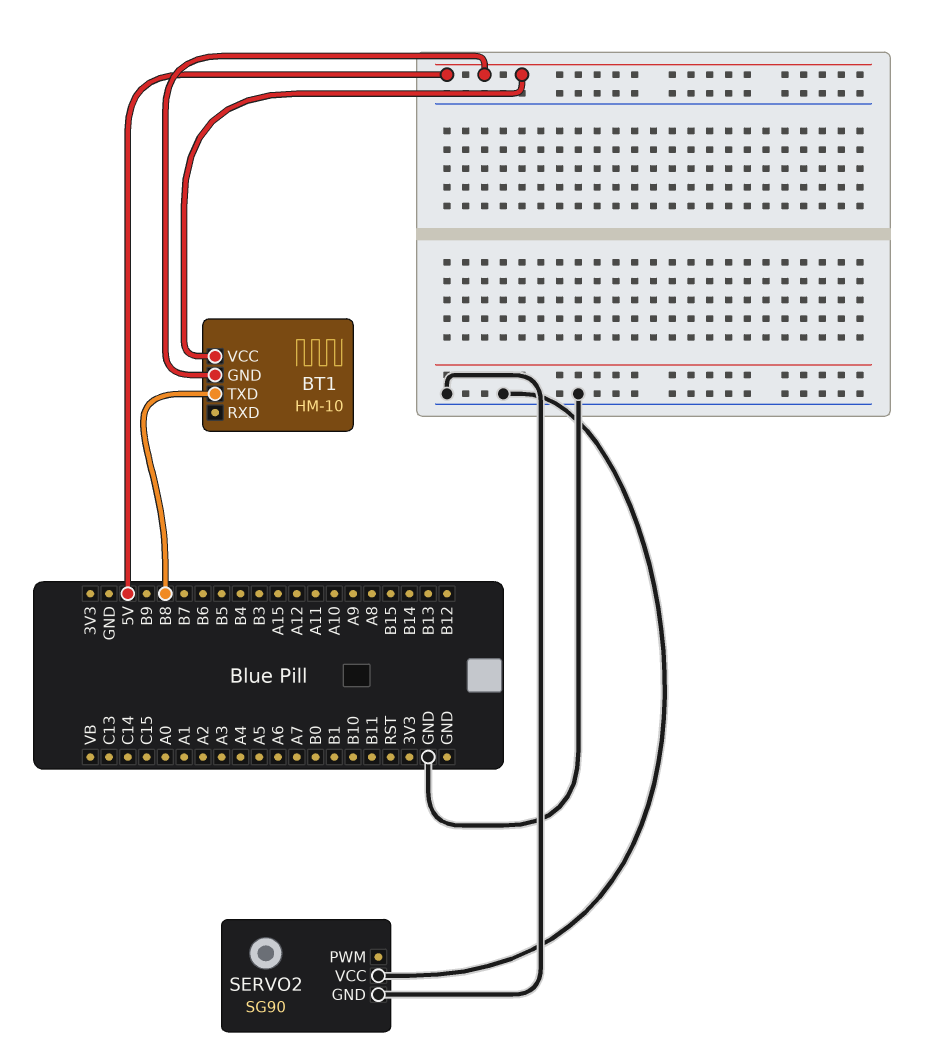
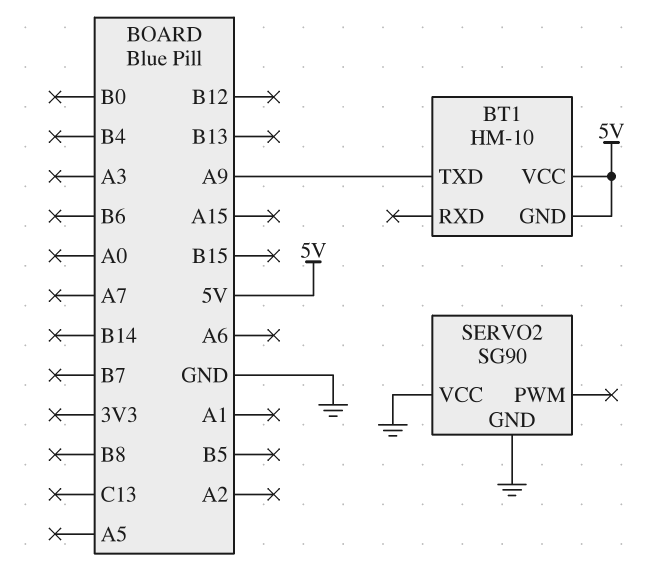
BT1 pin TXD: B8 -> A9

